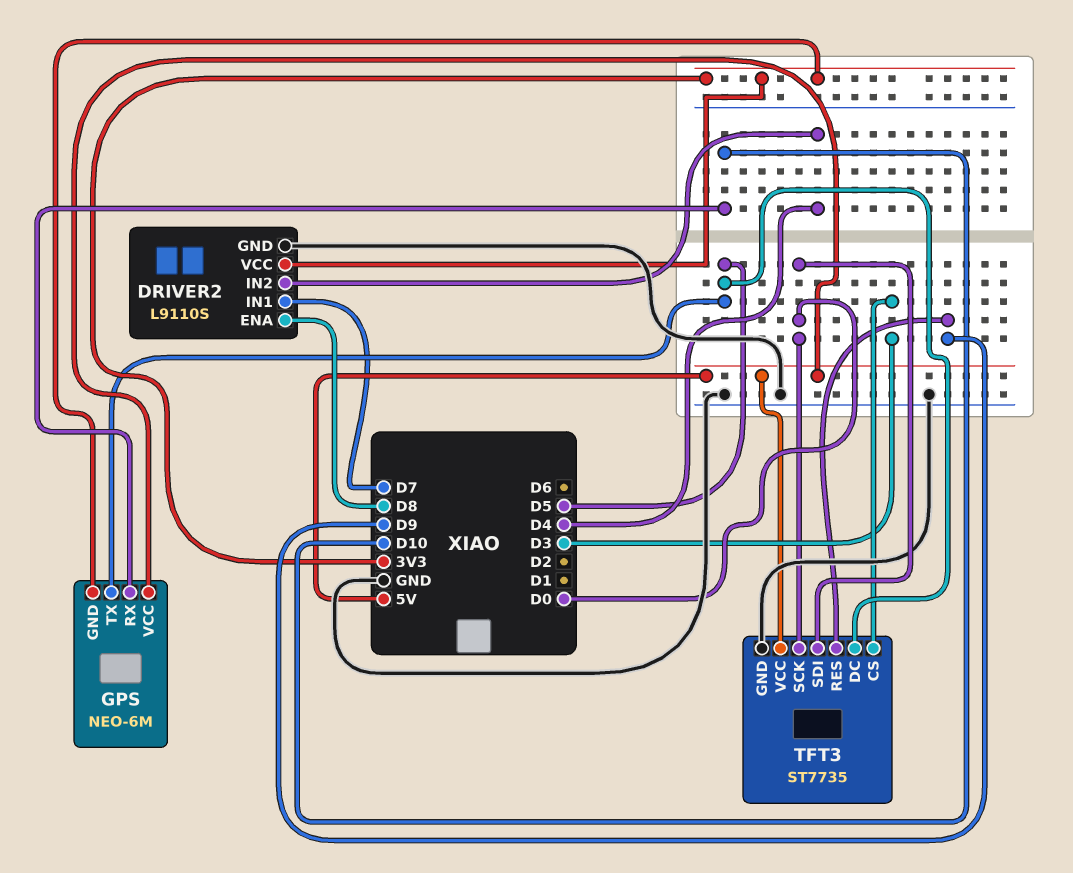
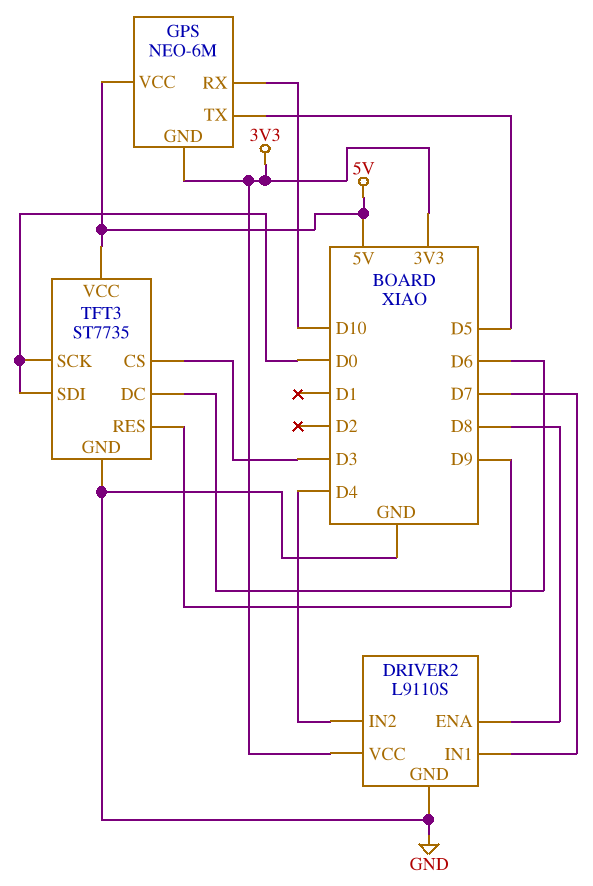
TFT3 pin DC: D5 -> D6

